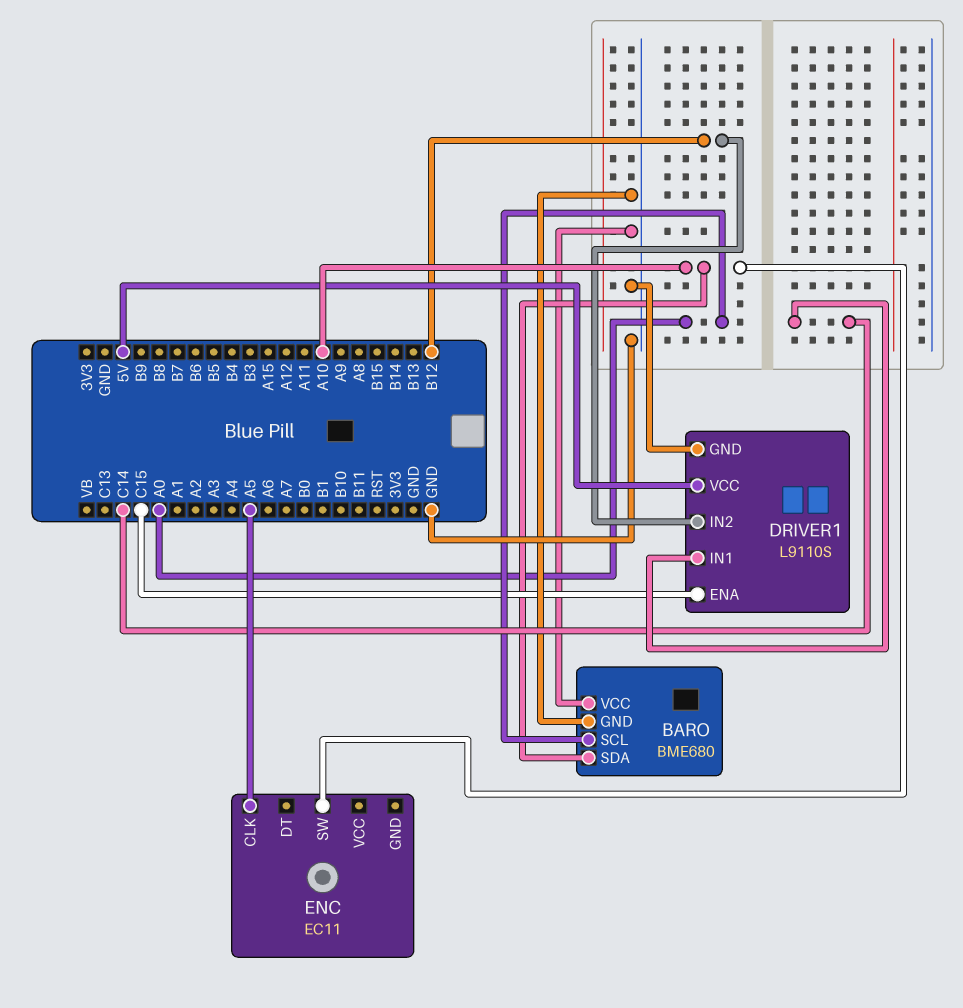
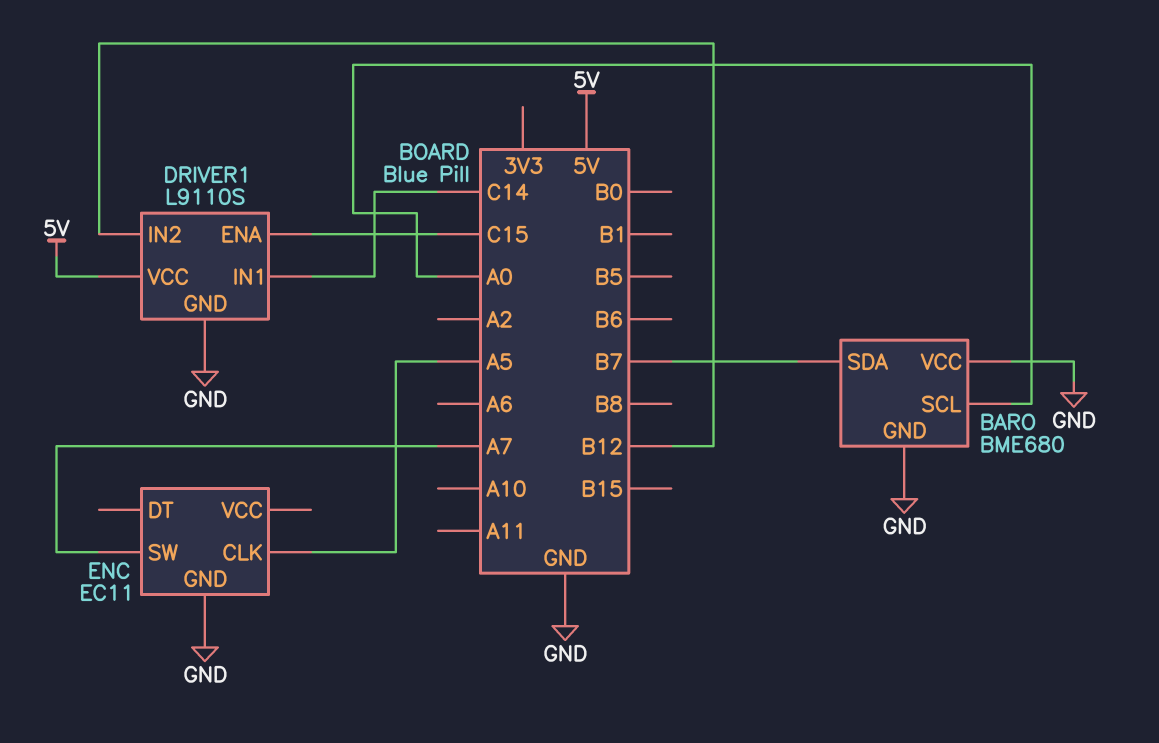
BARO pin SDA: A10 -> B7
ENC pin GND: none -> GND
ENC pin SW: A10 -> A7

